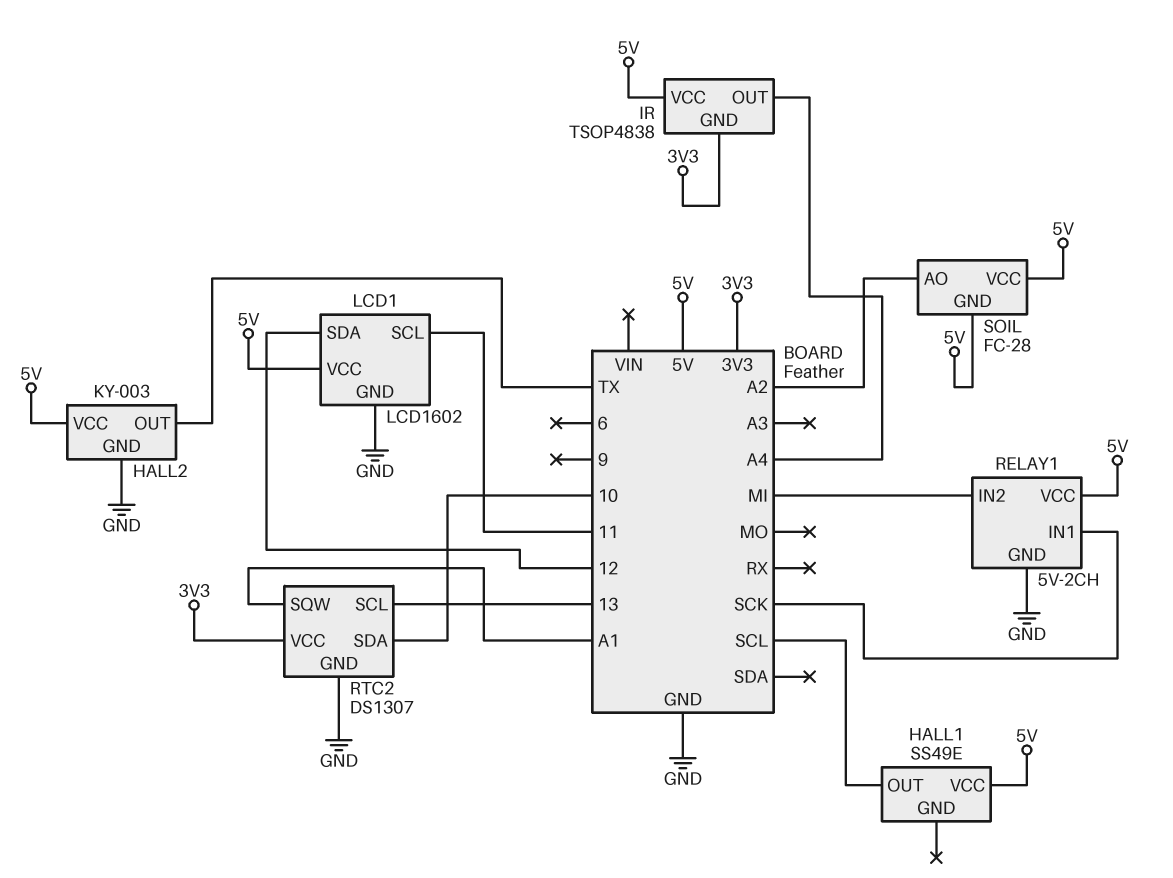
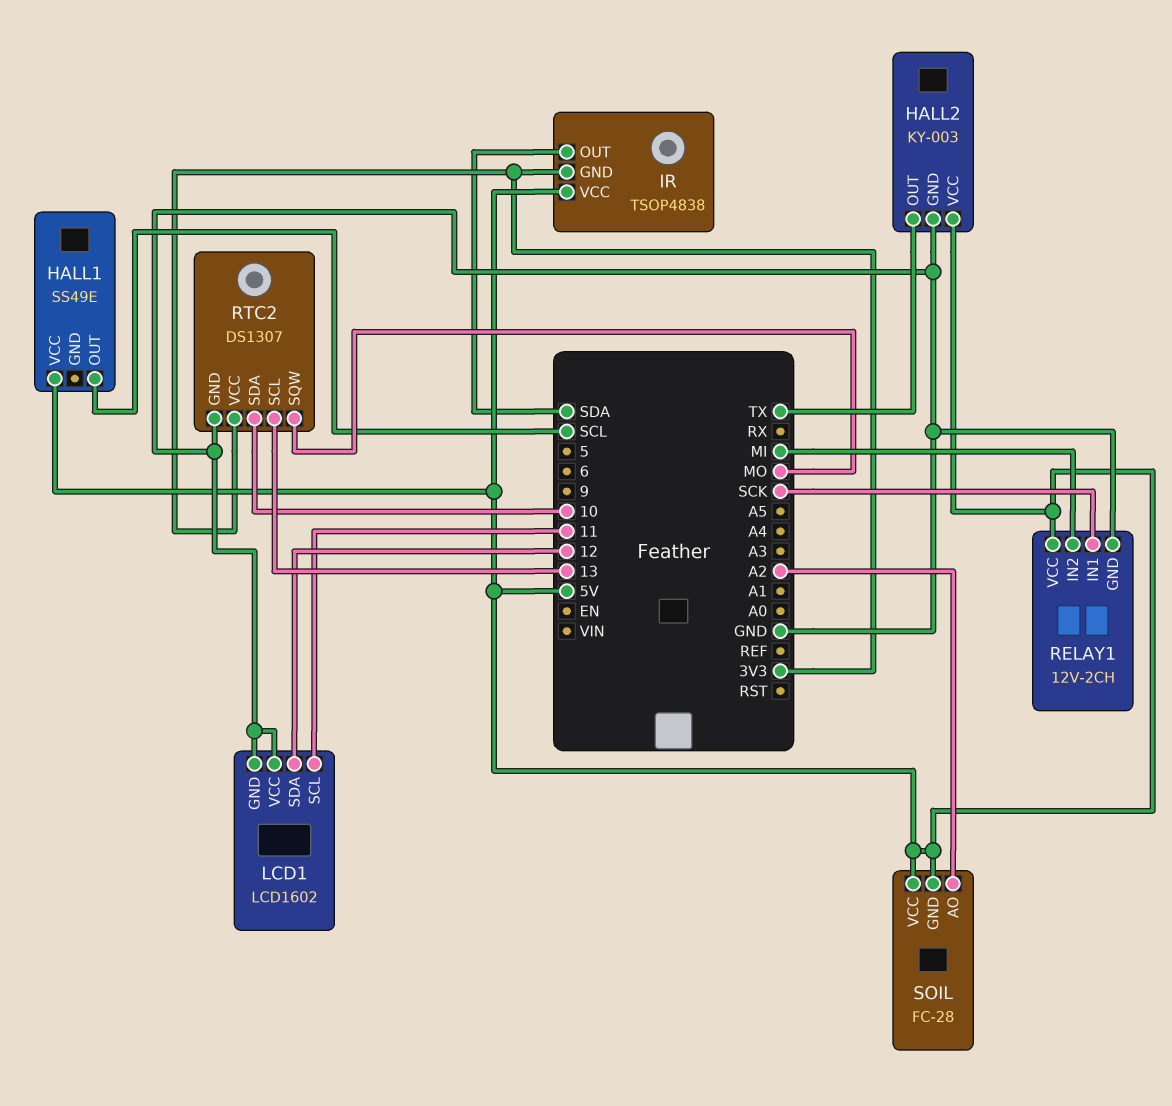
IR pin OUT: A4 -> SDA
LCD1 pin VCC: 5V -> GND
RELAY1: 5V-2CH -> 12V-2CH
RTC2 pin SQW: A1 -> MO

